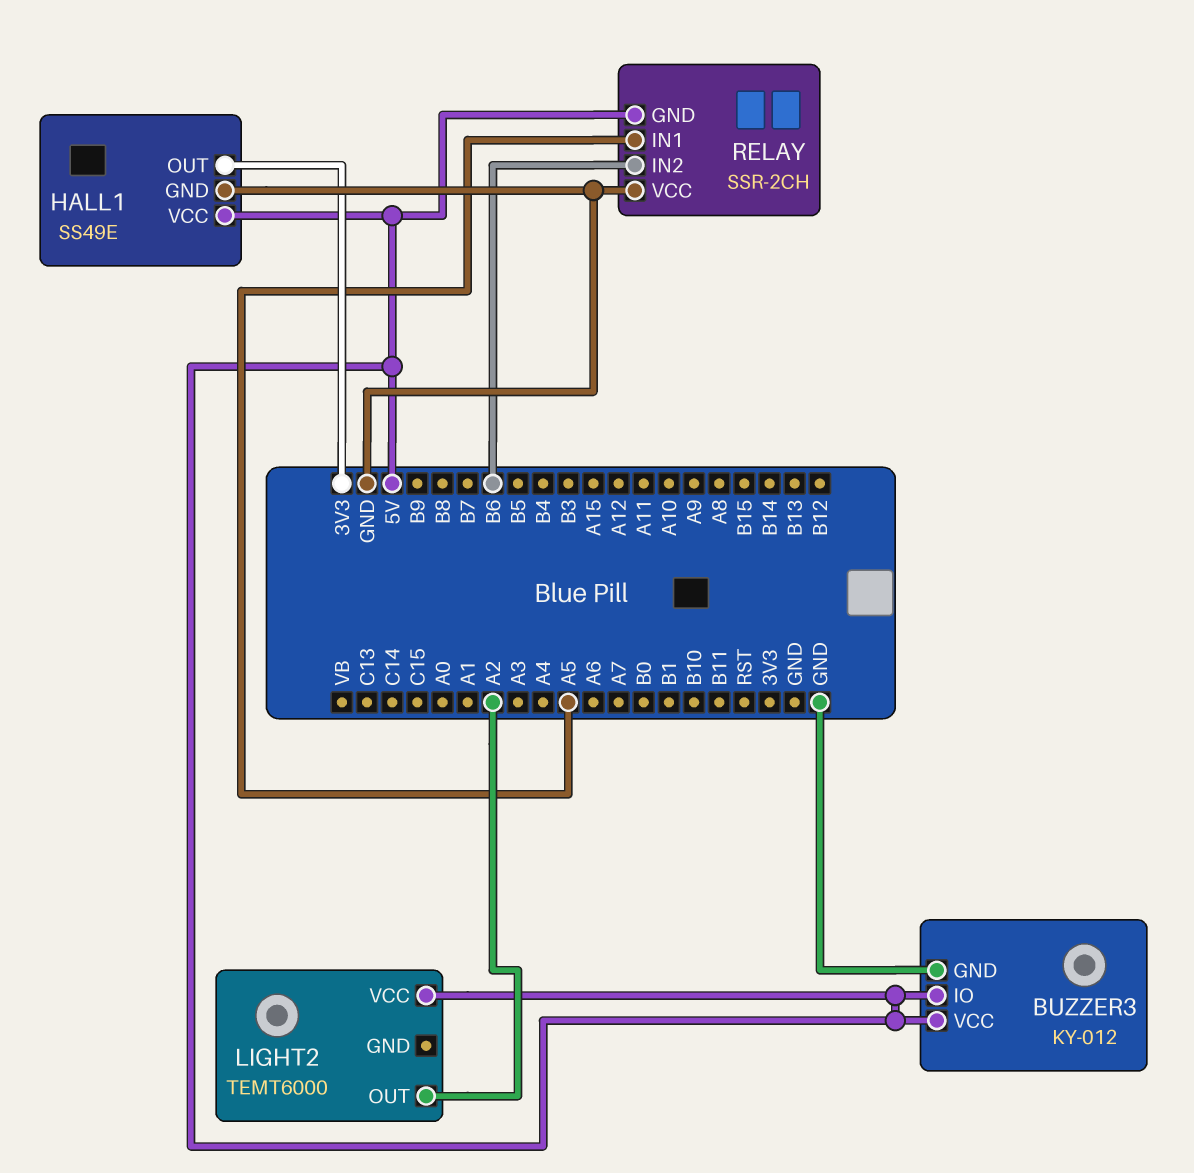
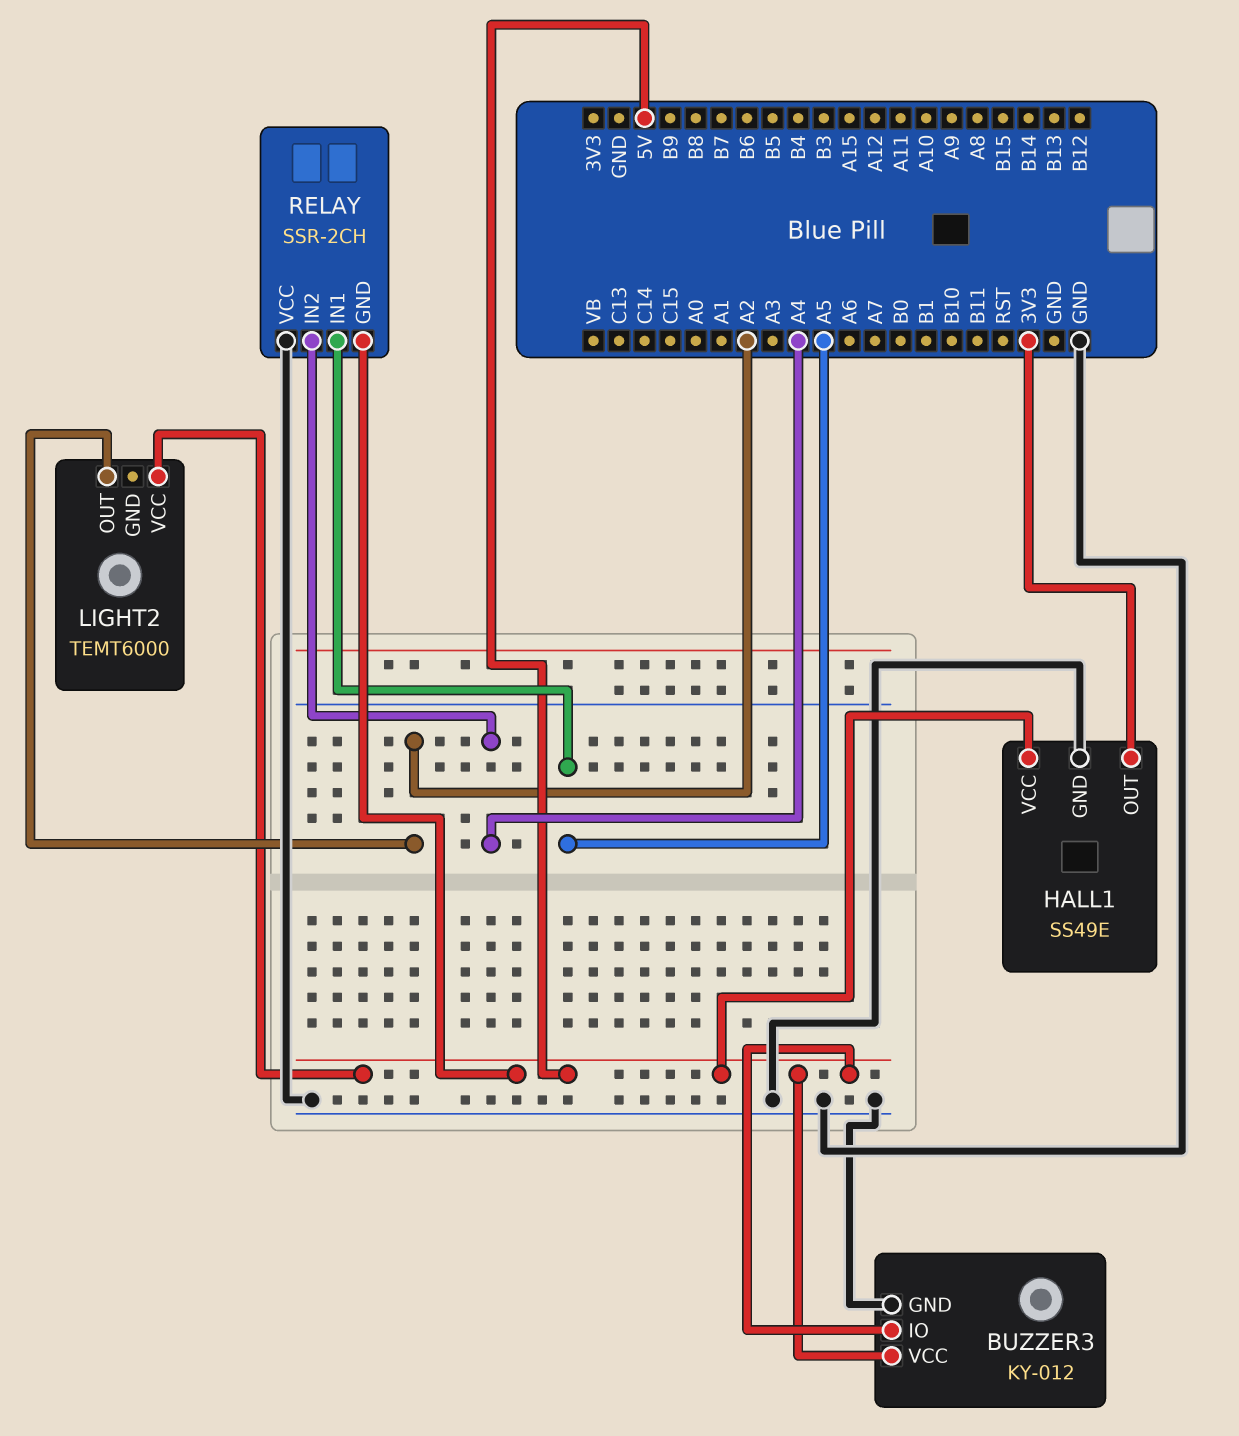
RELAY pin IN2: B6 -> A4

